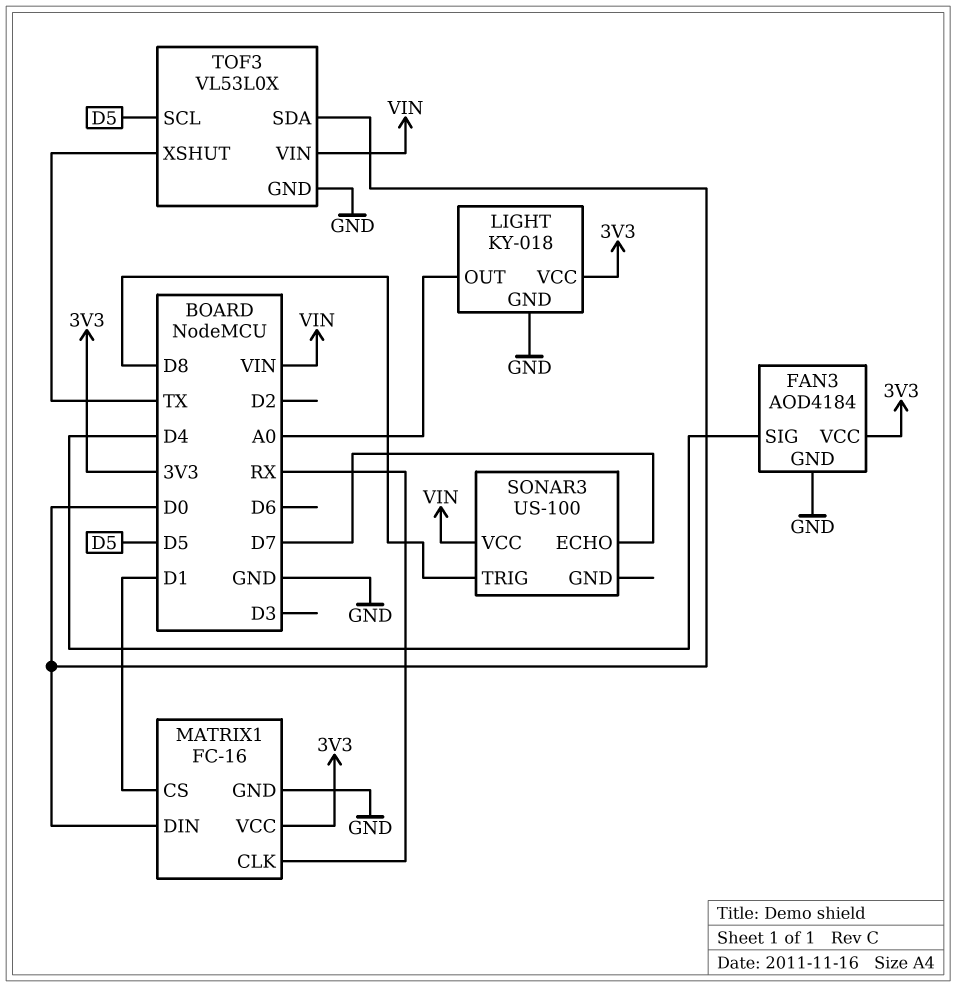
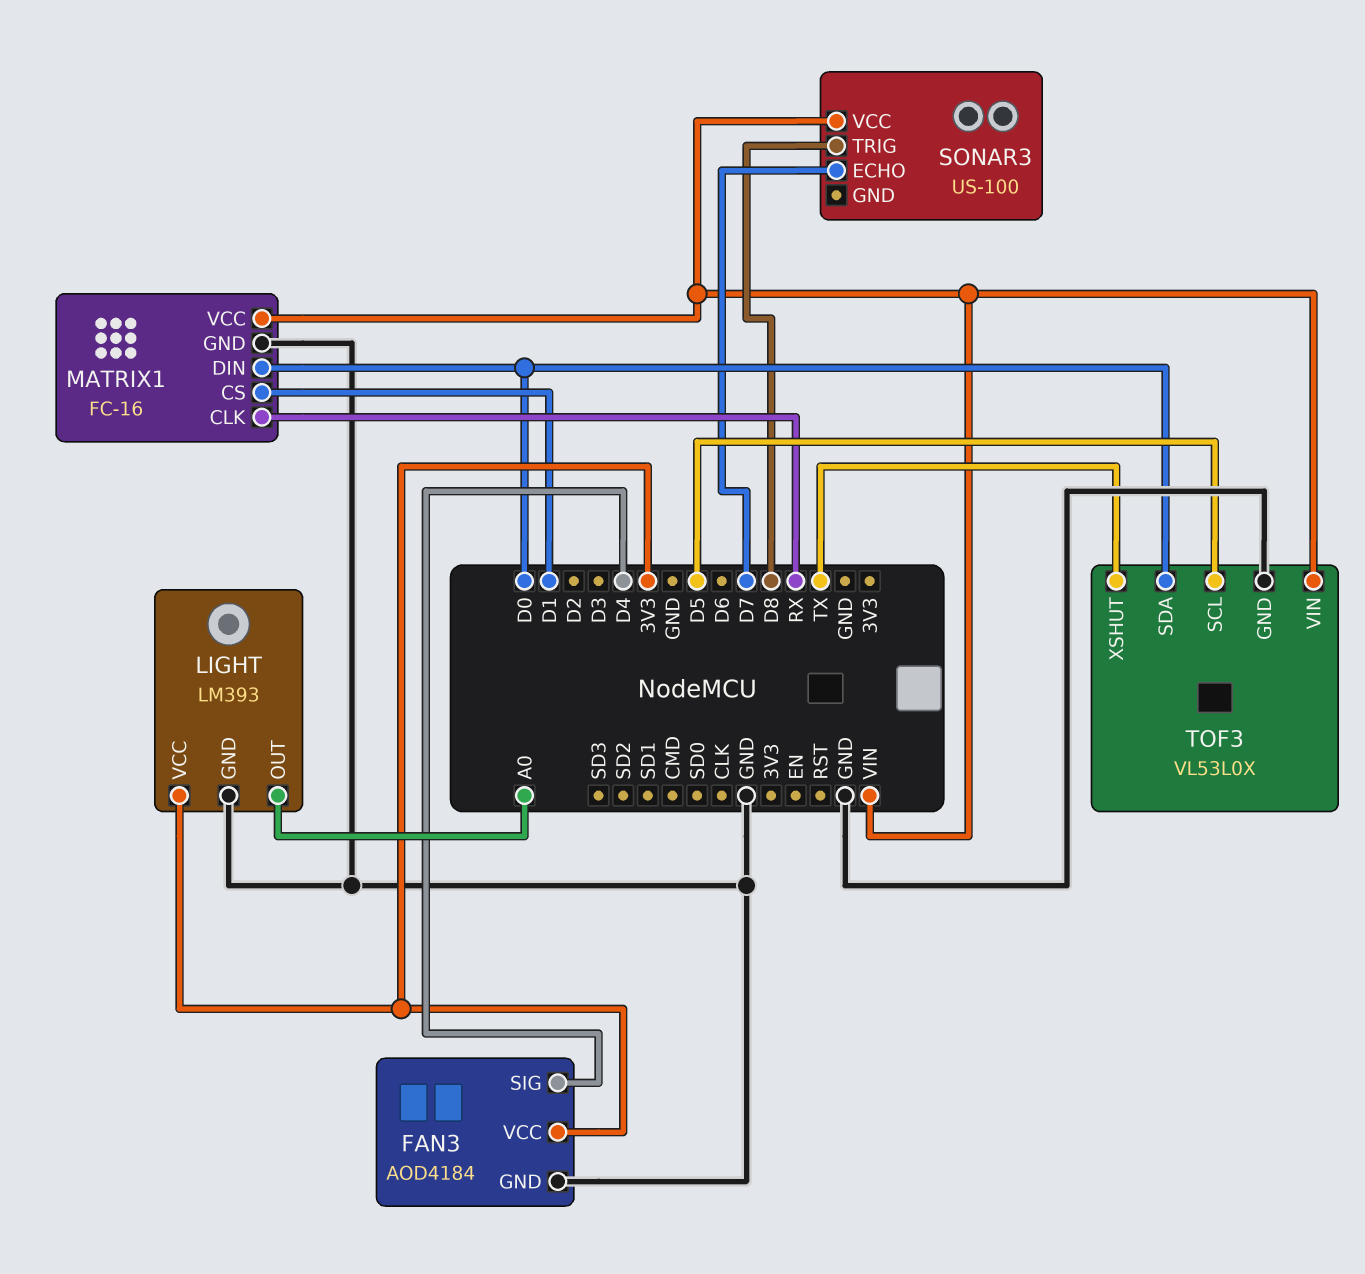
LIGHT: KY-018 -> LM393
MATRIX1 pin VCC: 3V3 -> VIN

